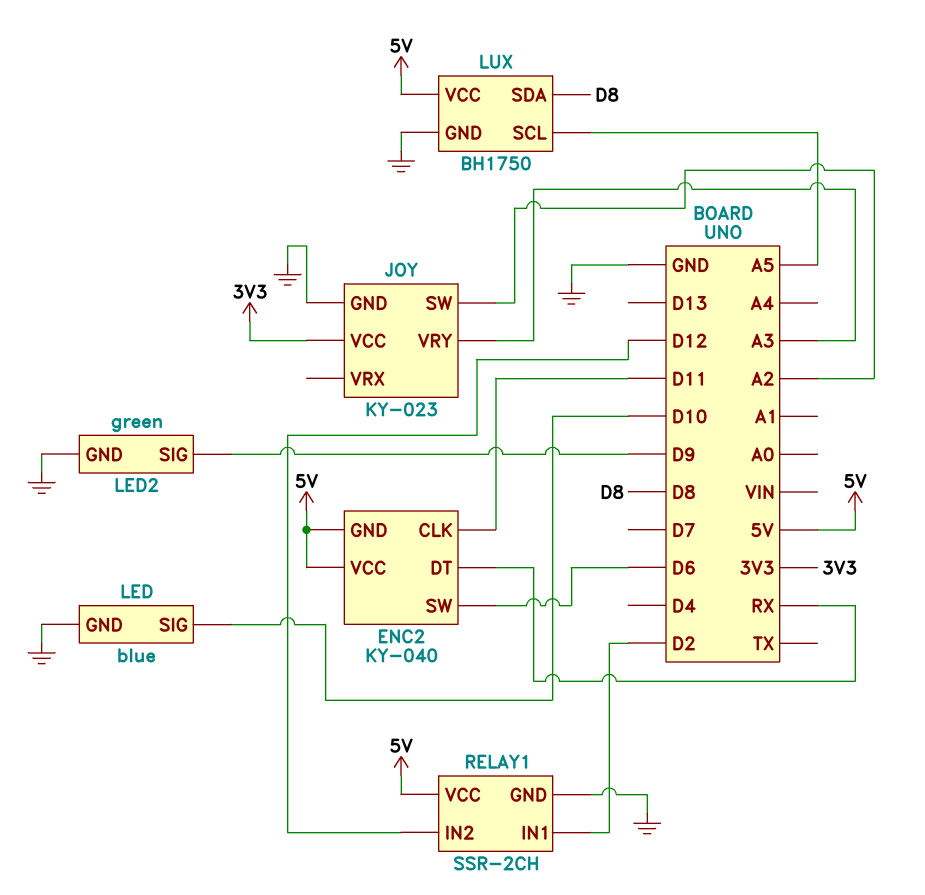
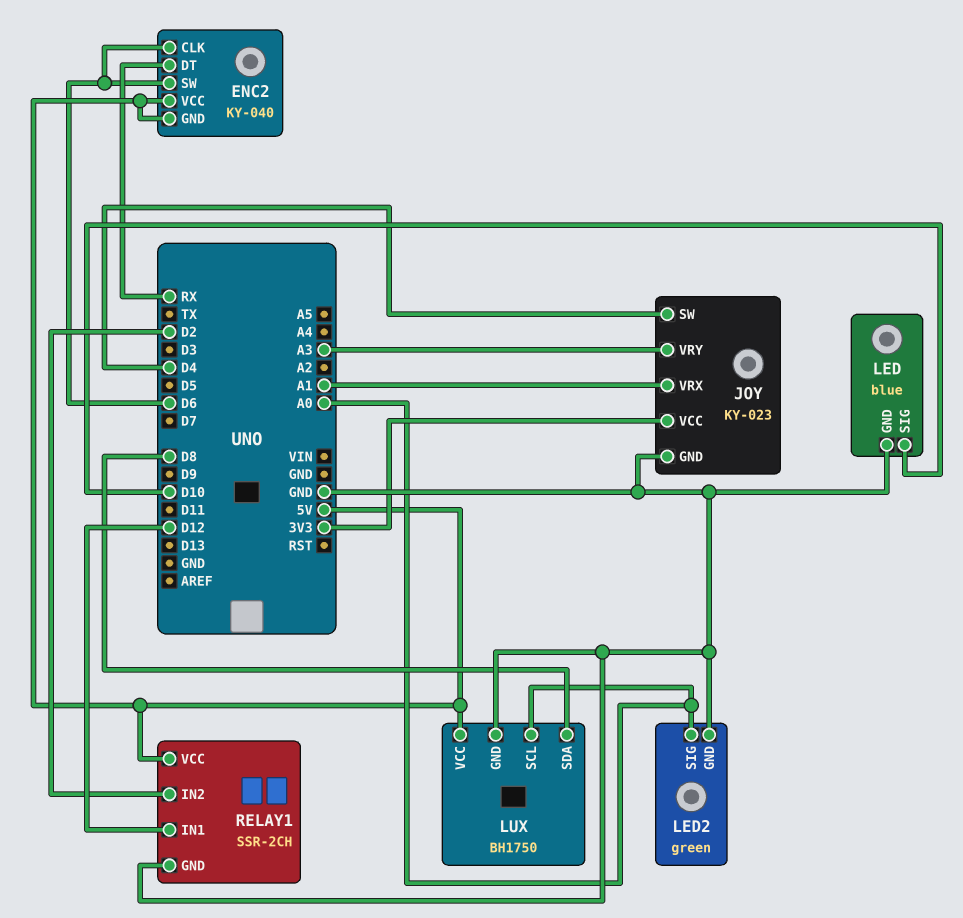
ENC2 pin CLK: D11 -> D6
JOY pin SW: A2 -> D4
JOY pin VRX: none -> A1
LED2 pin SIG: D9 -> A0
LUX pin SCL: A5 -> A0
RELAY1 pin IN1: D2 -> D12
RELAY1 pin IN2: D12 -> D2

